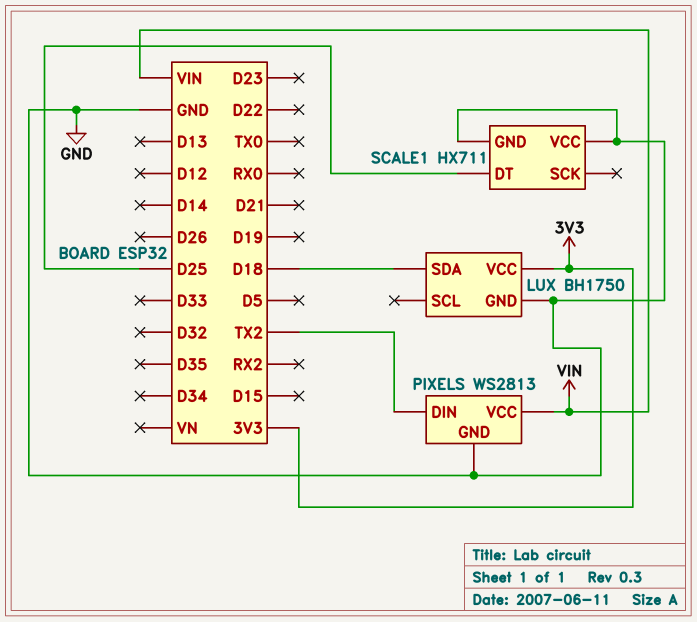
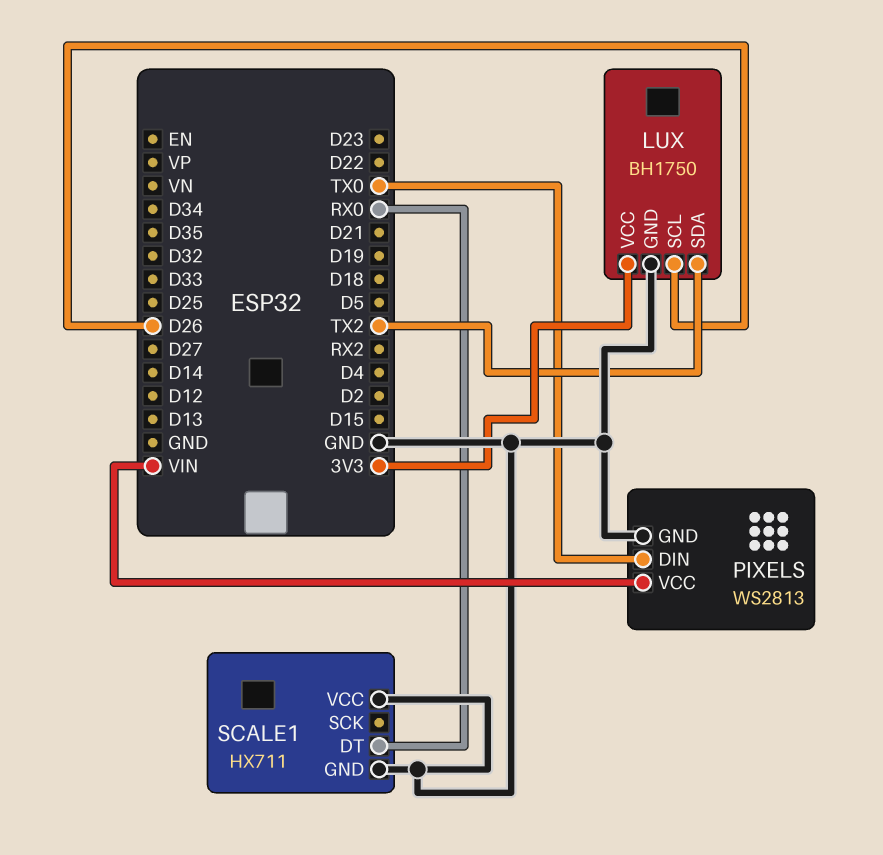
LUX pin SCL: none -> D26
LUX pin SDA: D18 -> TX2
PIXELS pin DIN: TX2 -> TX0
SCALE1 pin DT: D25 -> RX0

